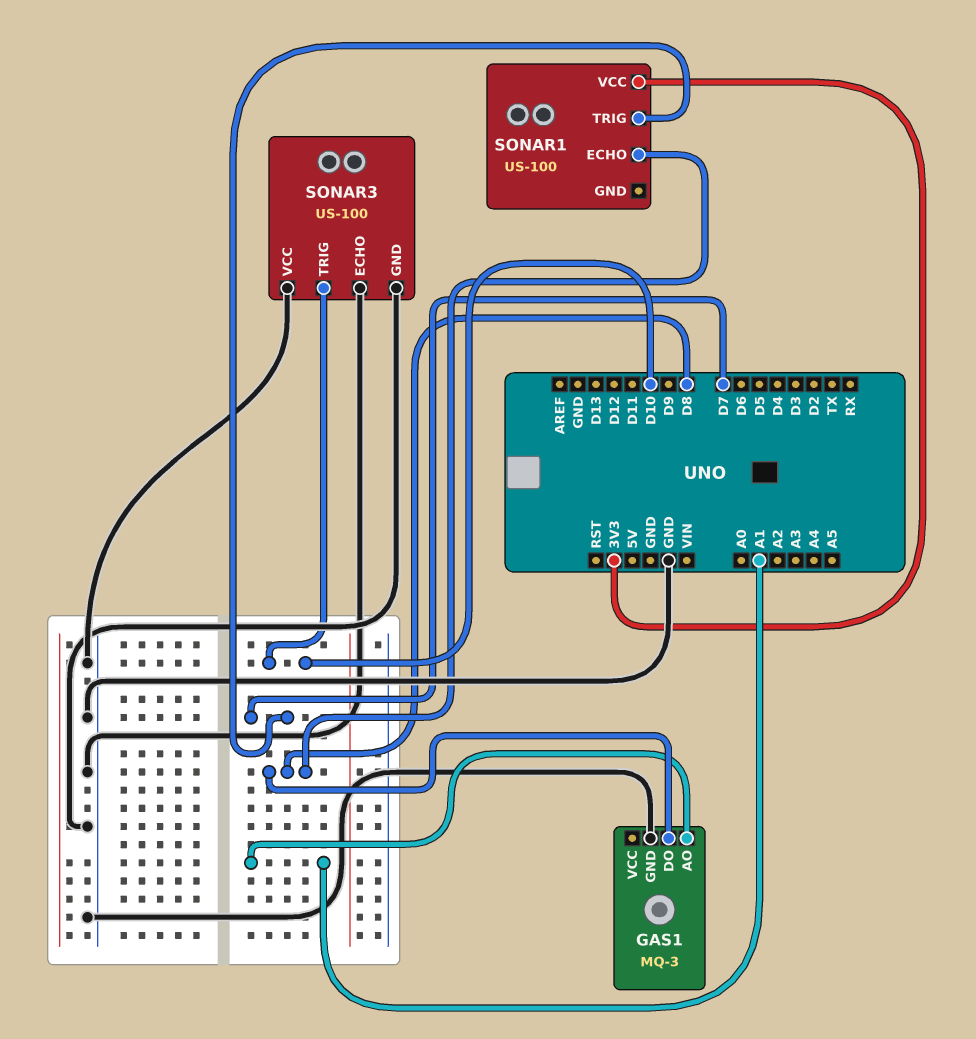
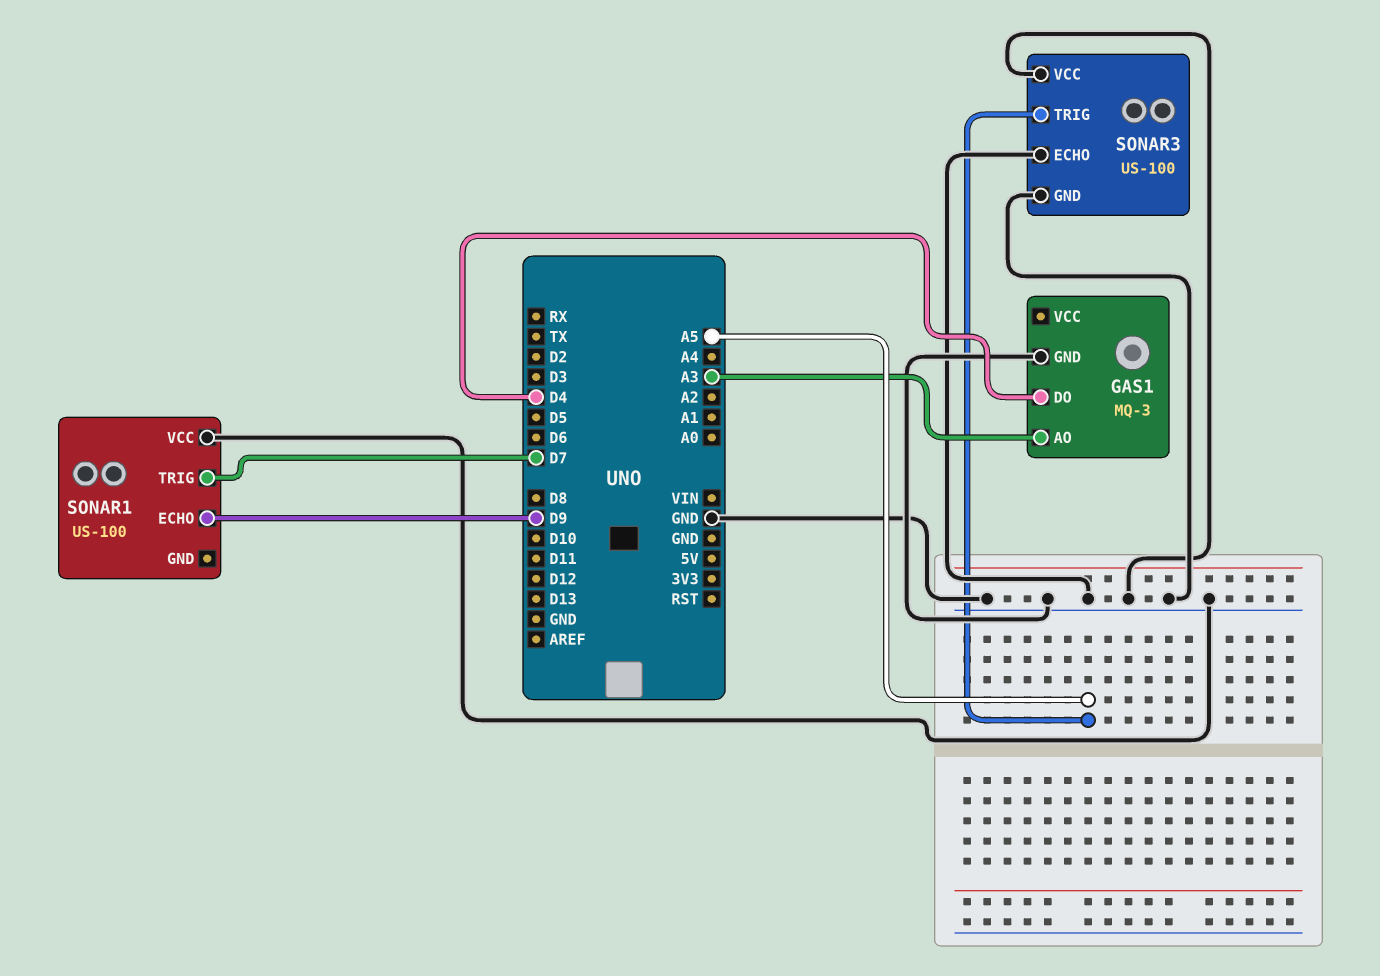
GAS1 pin AO: A1 -> A3
GAS1 pin DO: D8 -> D4
SONAR1 pin ECHO: D8 -> D9
SONAR1 pin VCC: 3V3 -> GND
SONAR3 pin TRIG: D10 -> A5

